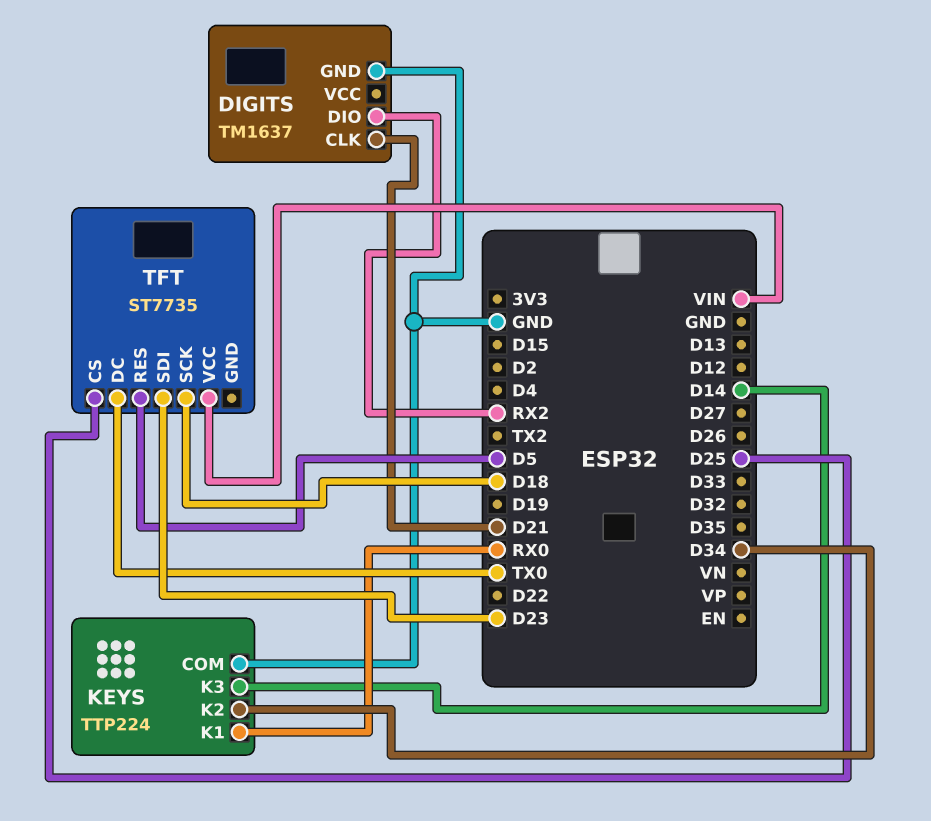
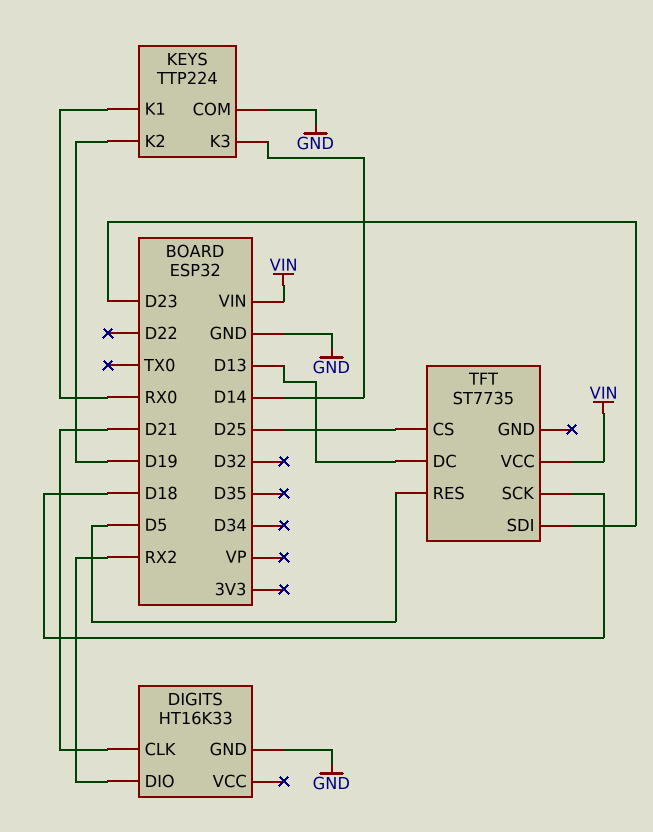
DIGITS: TM1637 -> HT16K33
KEYS pin K2: D34 -> D19
TFT pin DC: TX0 -> D13

